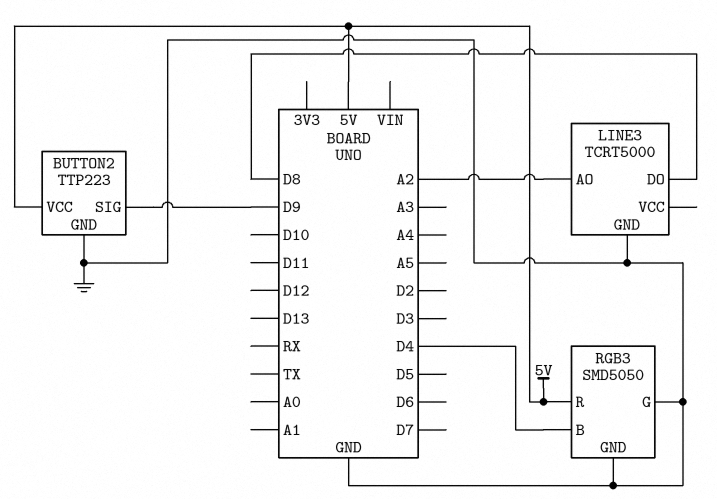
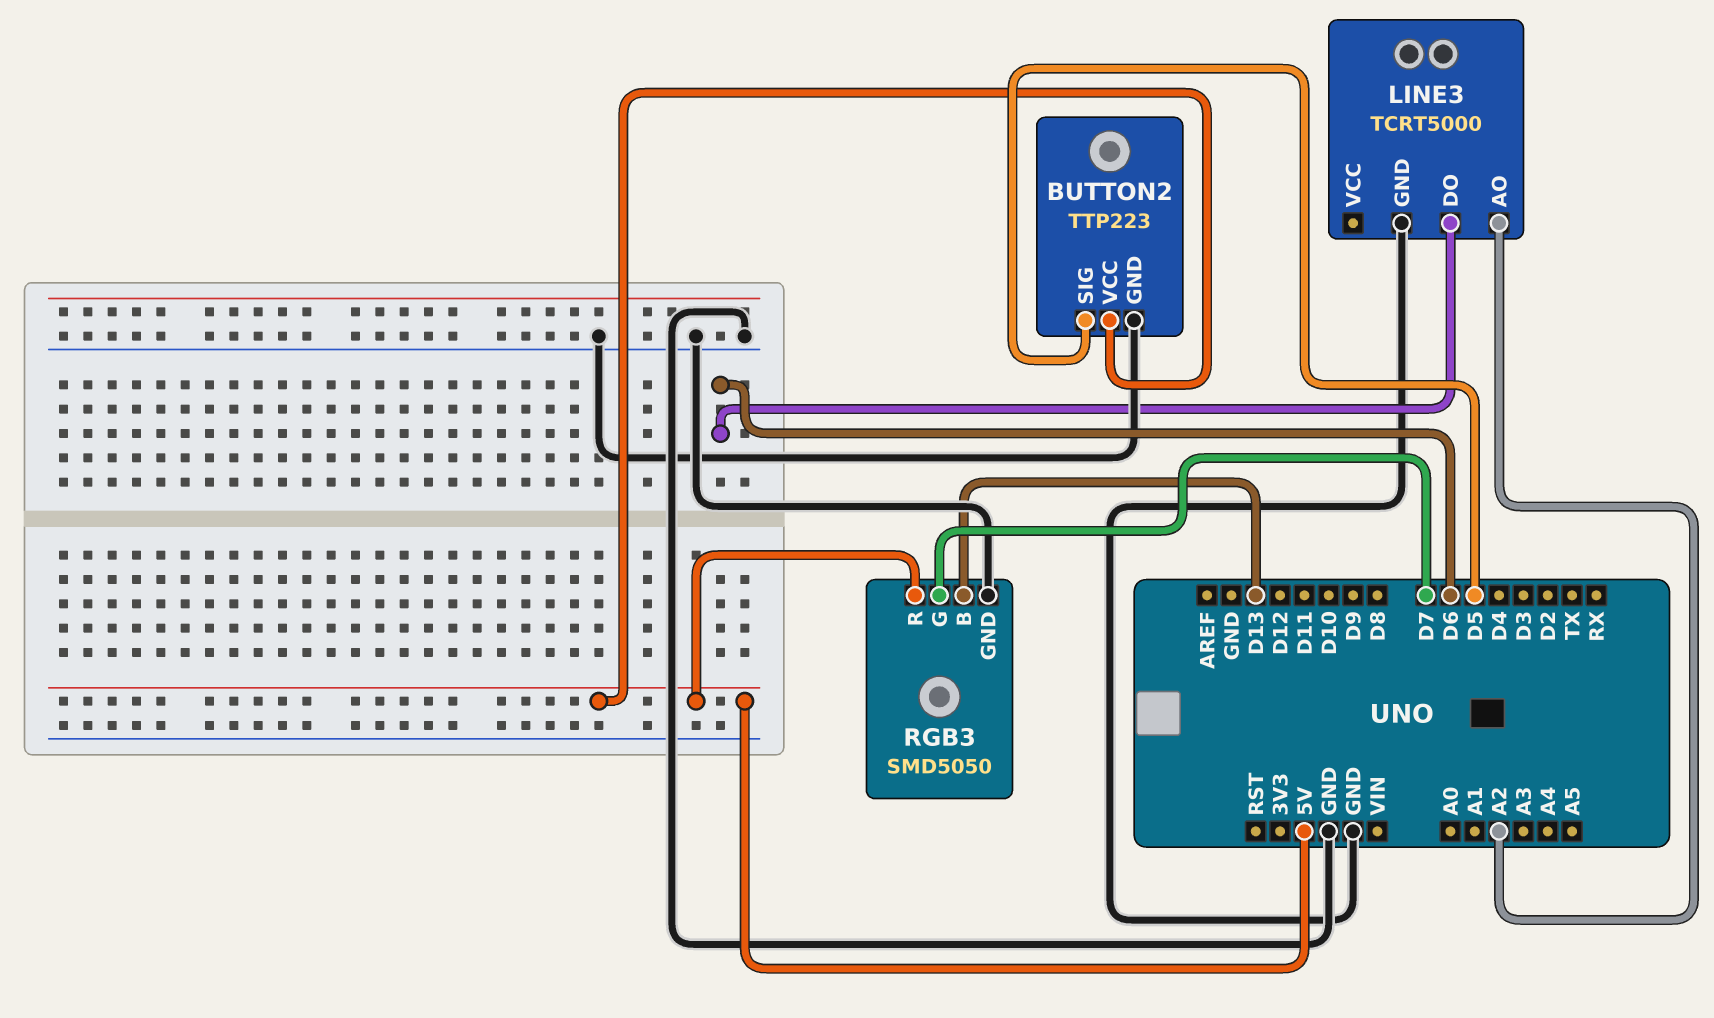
BUTTON2 pin SIG: D9 -> D5
LINE3 pin DO: D8 -> D6
RGB3 pin B: D4 -> D13
RGB3 pin G: GND -> D7

